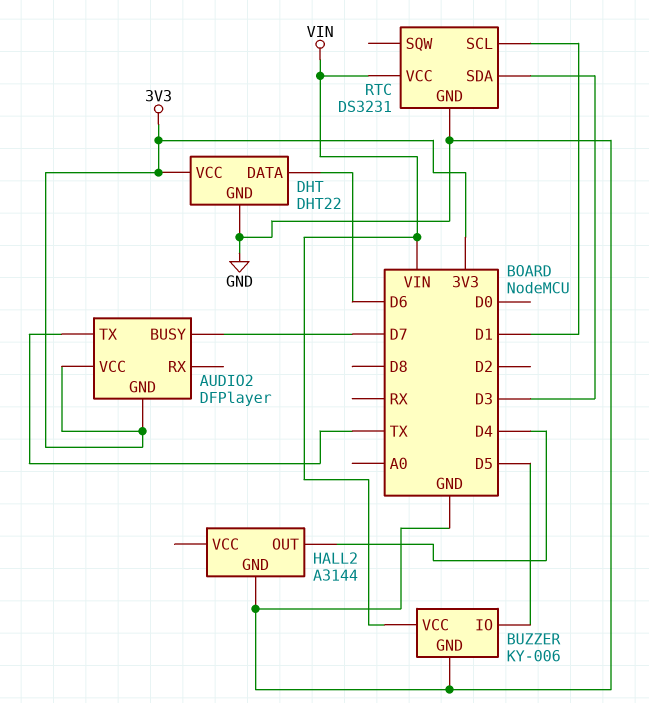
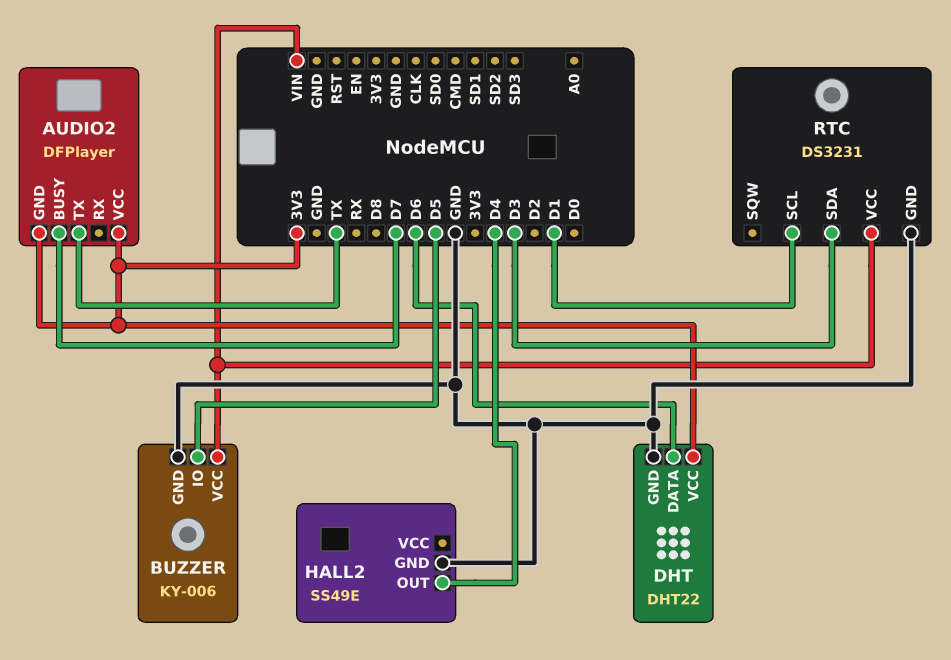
HALL2: A3144 -> SS49E

